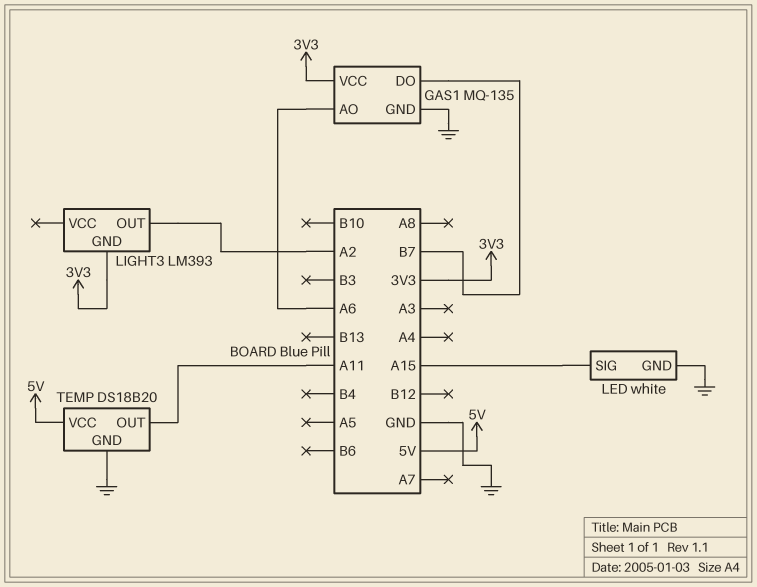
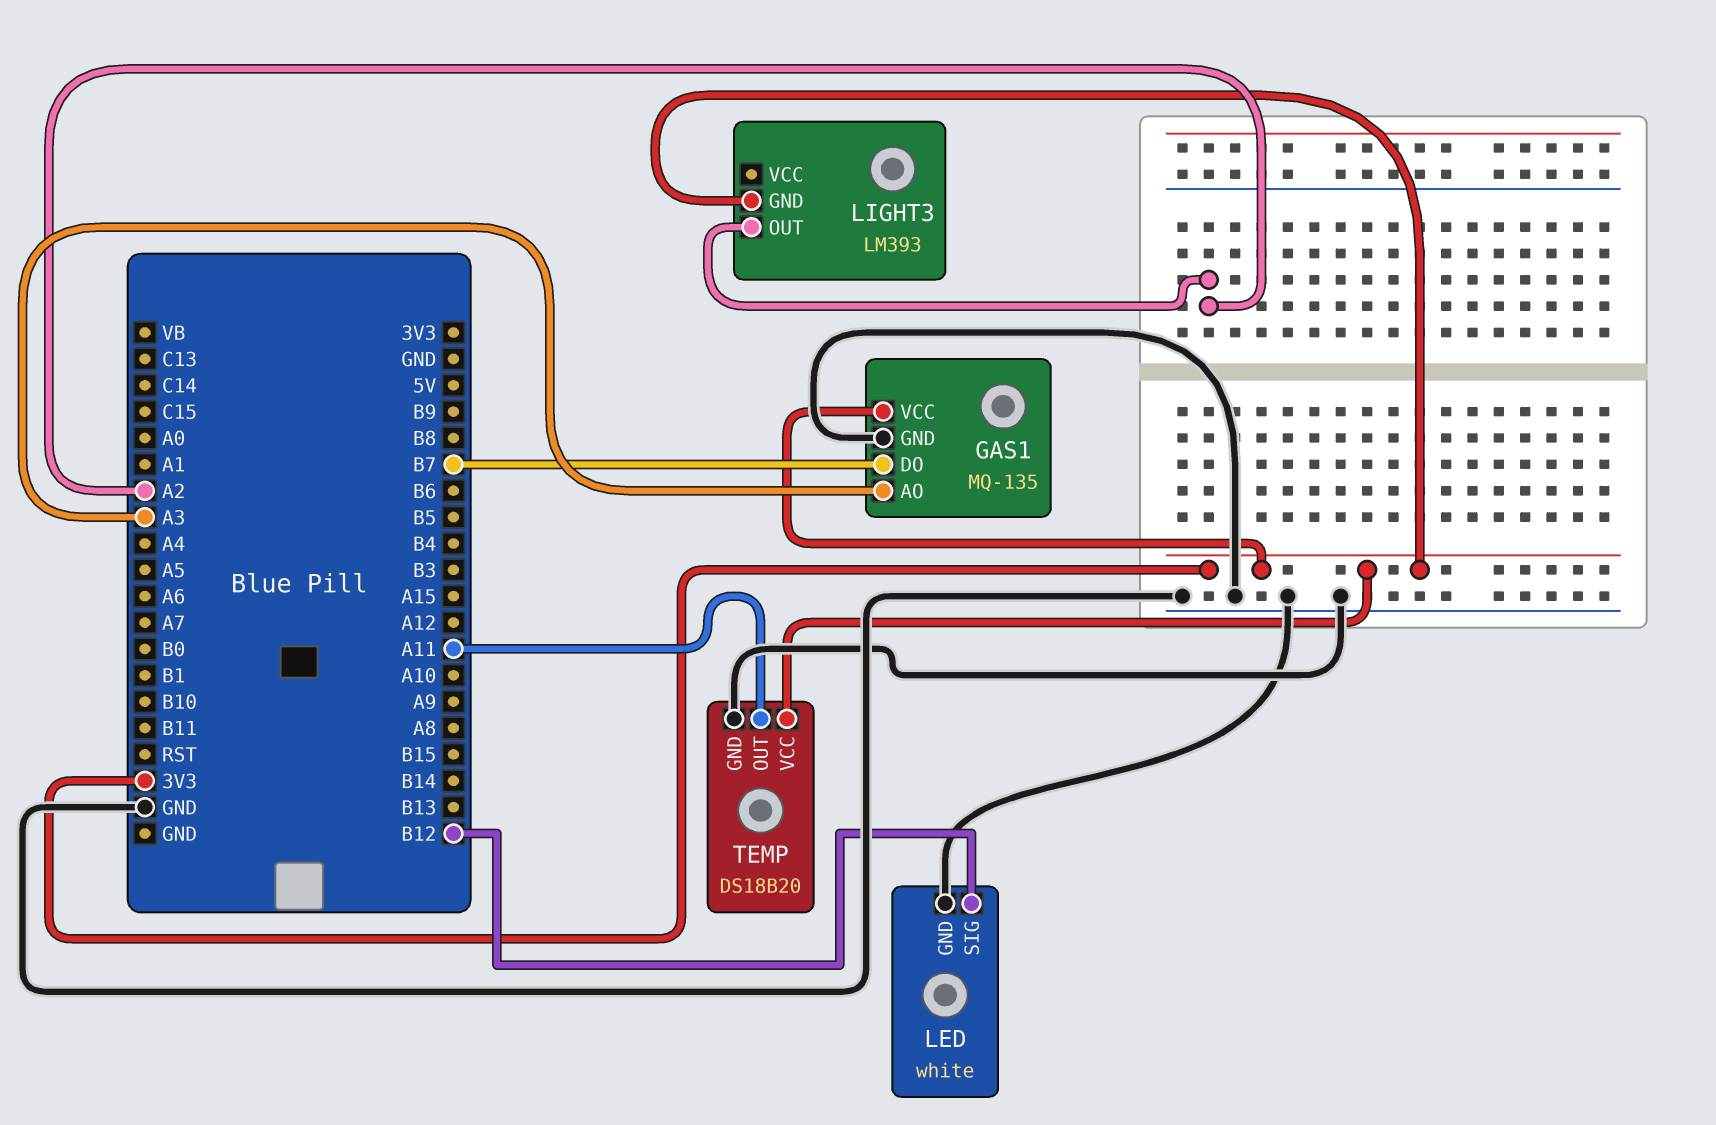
GAS1 pin AO: A6 -> A3
LED pin SIG: A15 -> B12
TEMP pin VCC: 5V -> 3V3

